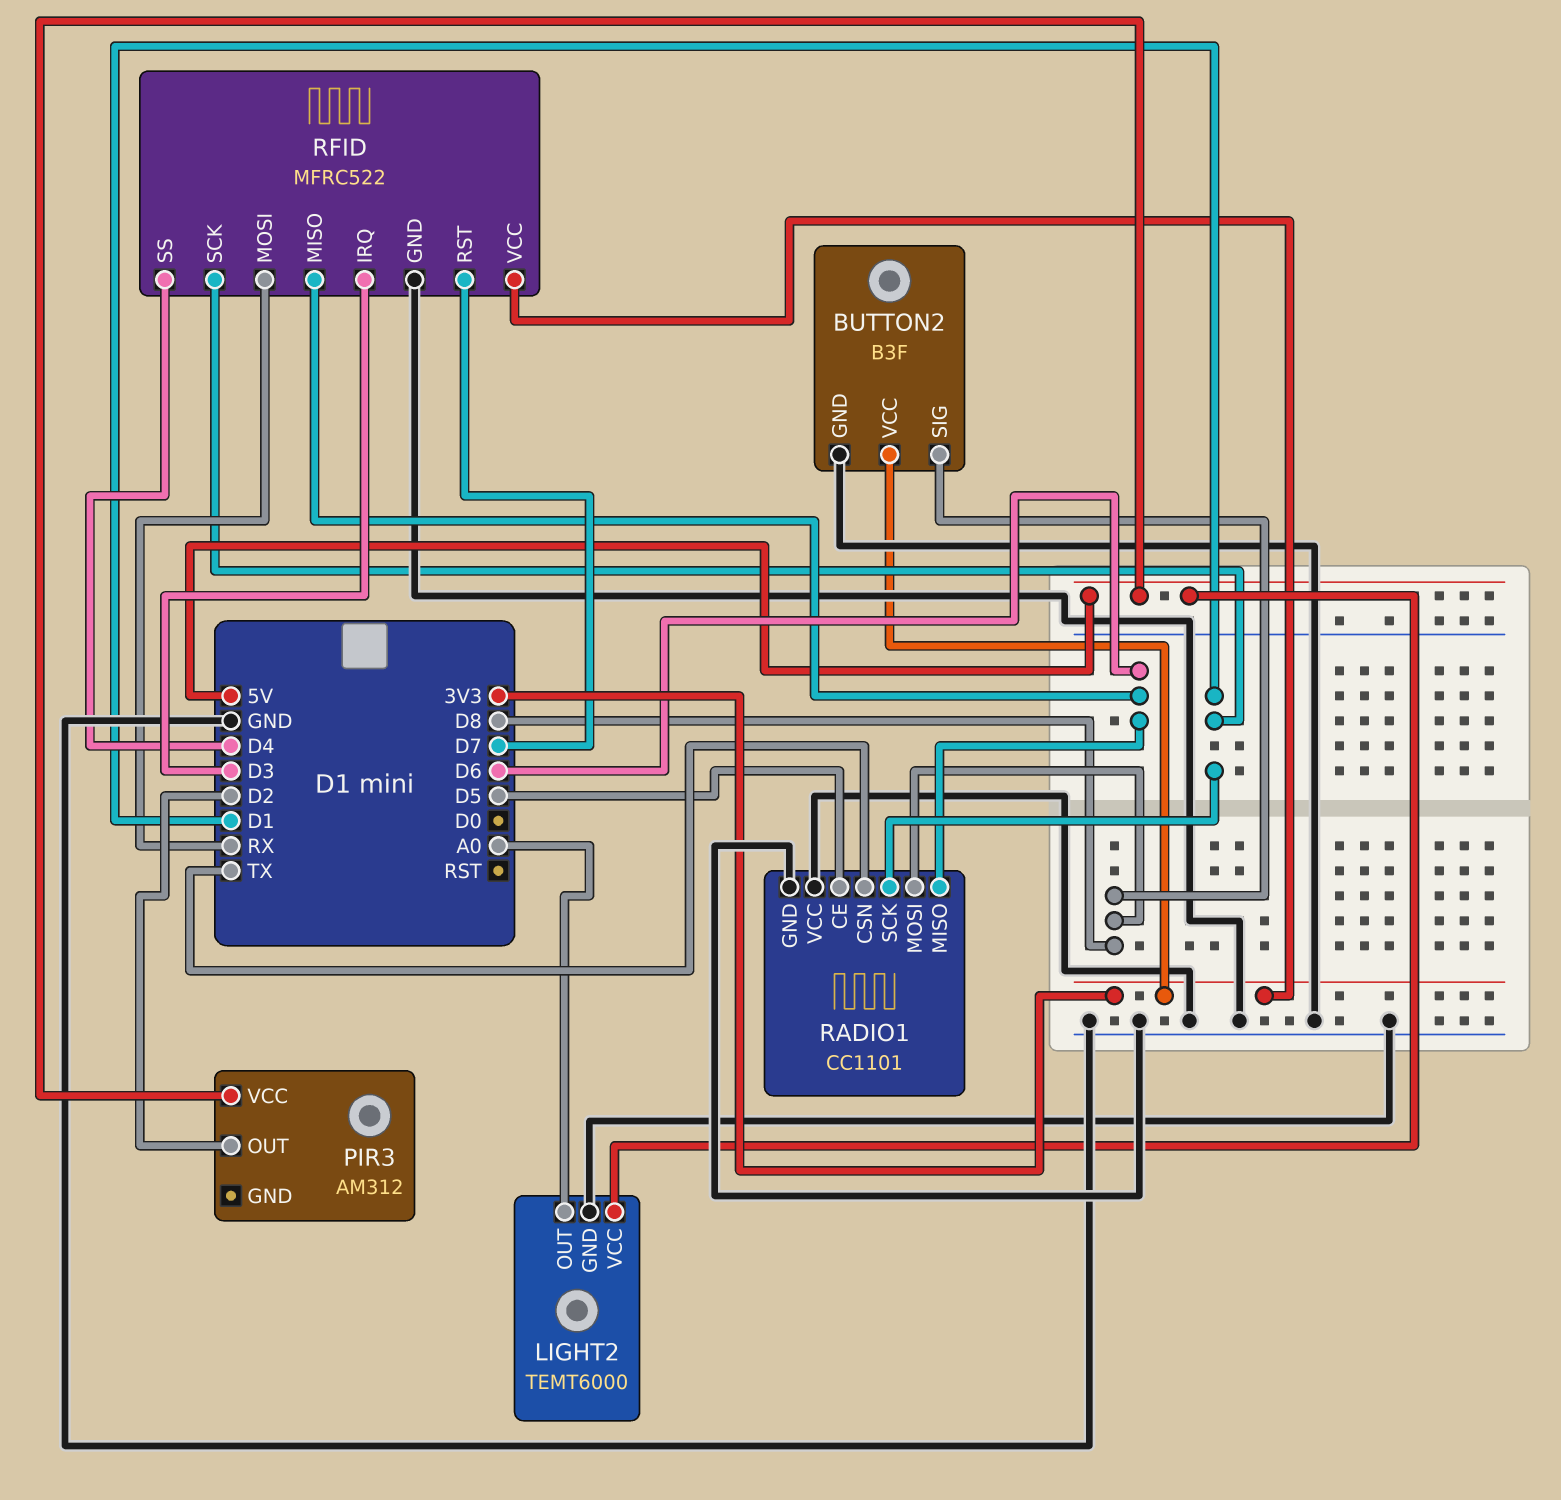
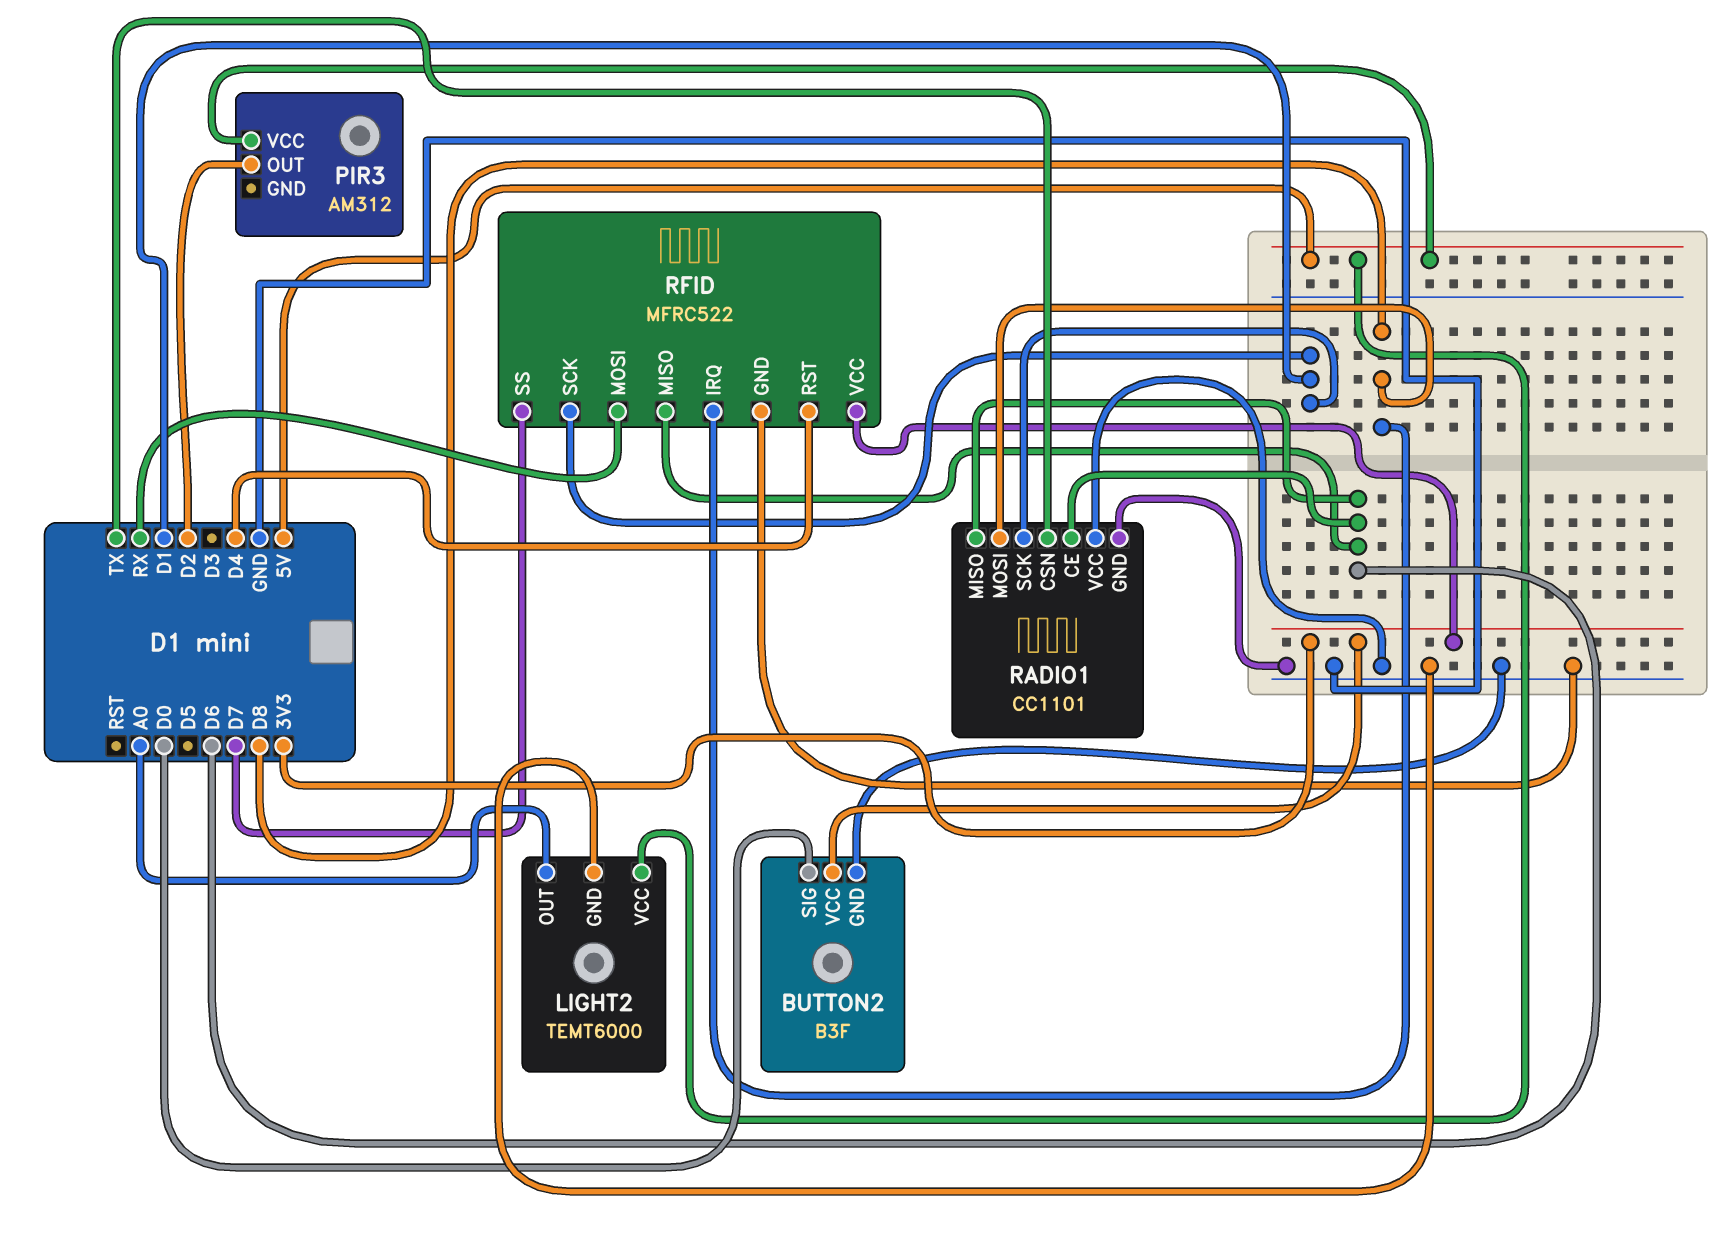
BUTTON2 pin SIG: D8 -> D0
RADIO1 pin CE: D5 -> D6
RFID pin IRQ: D3 -> D8
RFID pin RST: D7 -> D4
RFID pin SS: D4 -> D7

